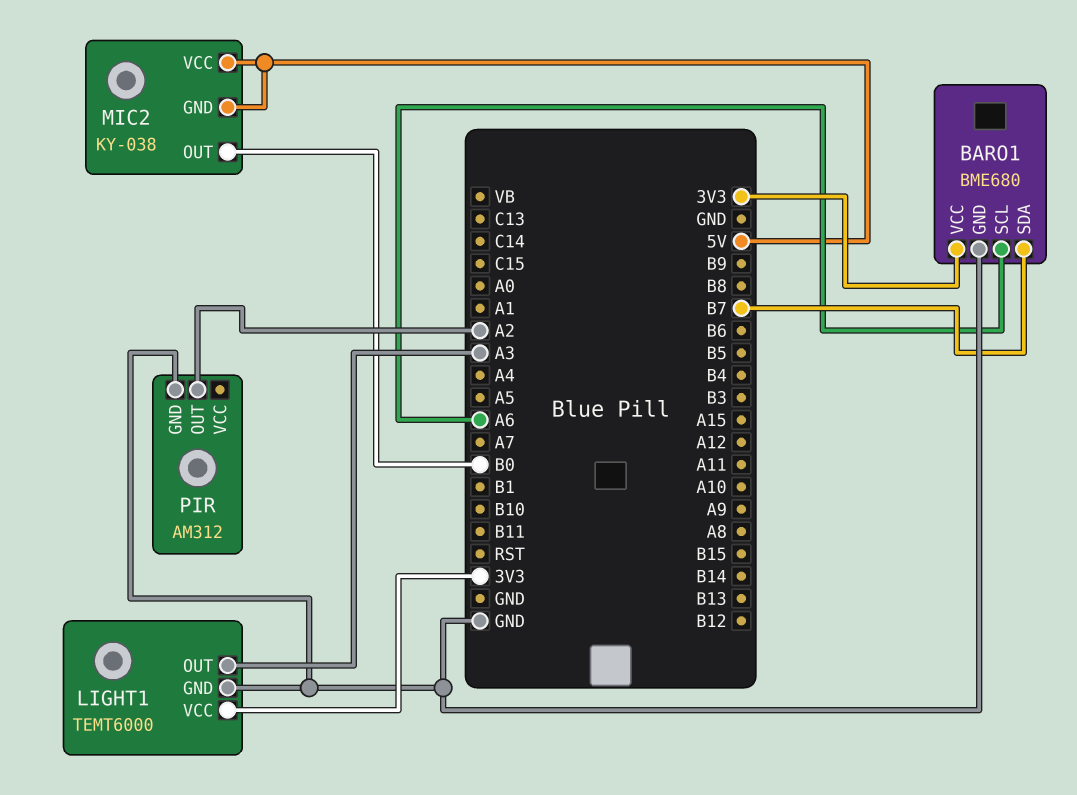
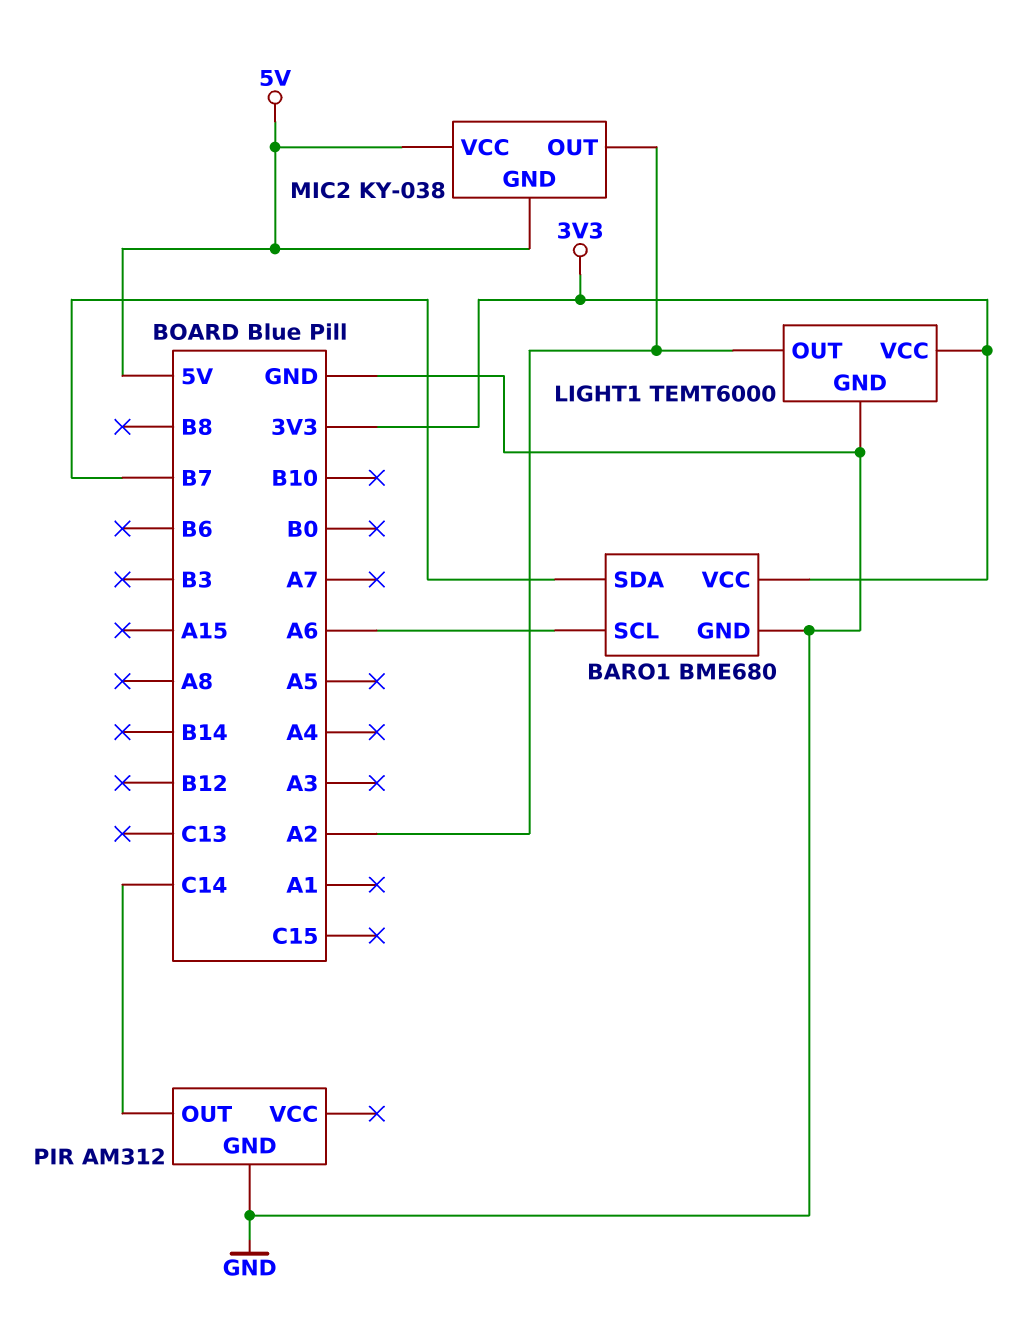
LIGHT1 pin OUT: A3 -> A2
MIC2 pin OUT: B0 -> A2
PIR pin OUT: A2 -> C14

